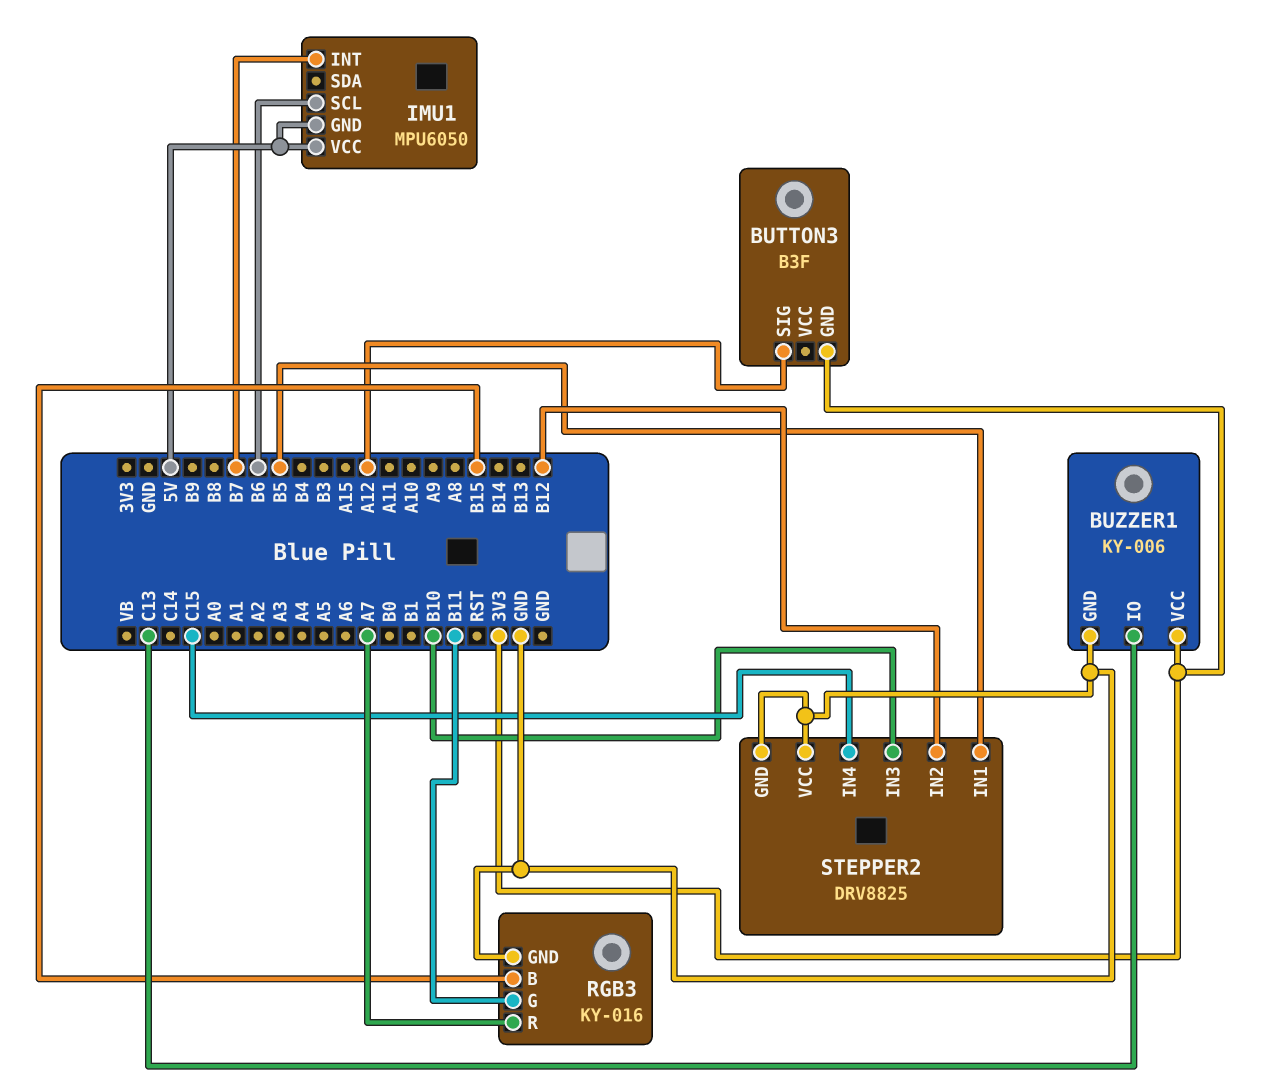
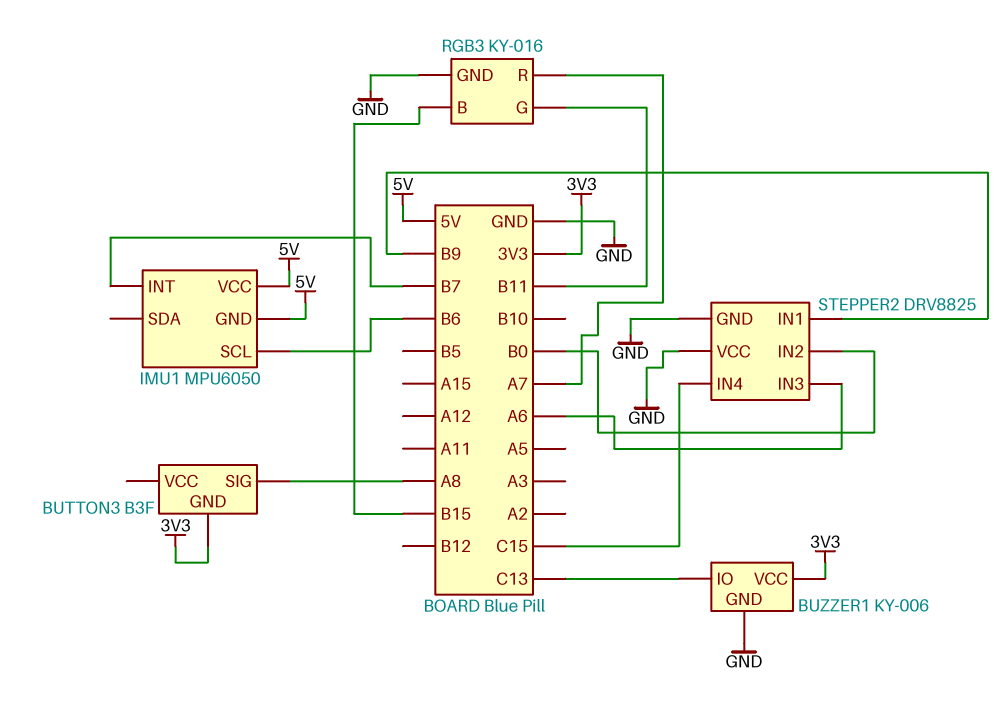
BUTTON3 pin SIG: A12 -> A8
STEPPER2 pin IN1: B5 -> B9
STEPPER2 pin IN2: B12 -> B0
STEPPER2 pin IN3: B10 -> A6

